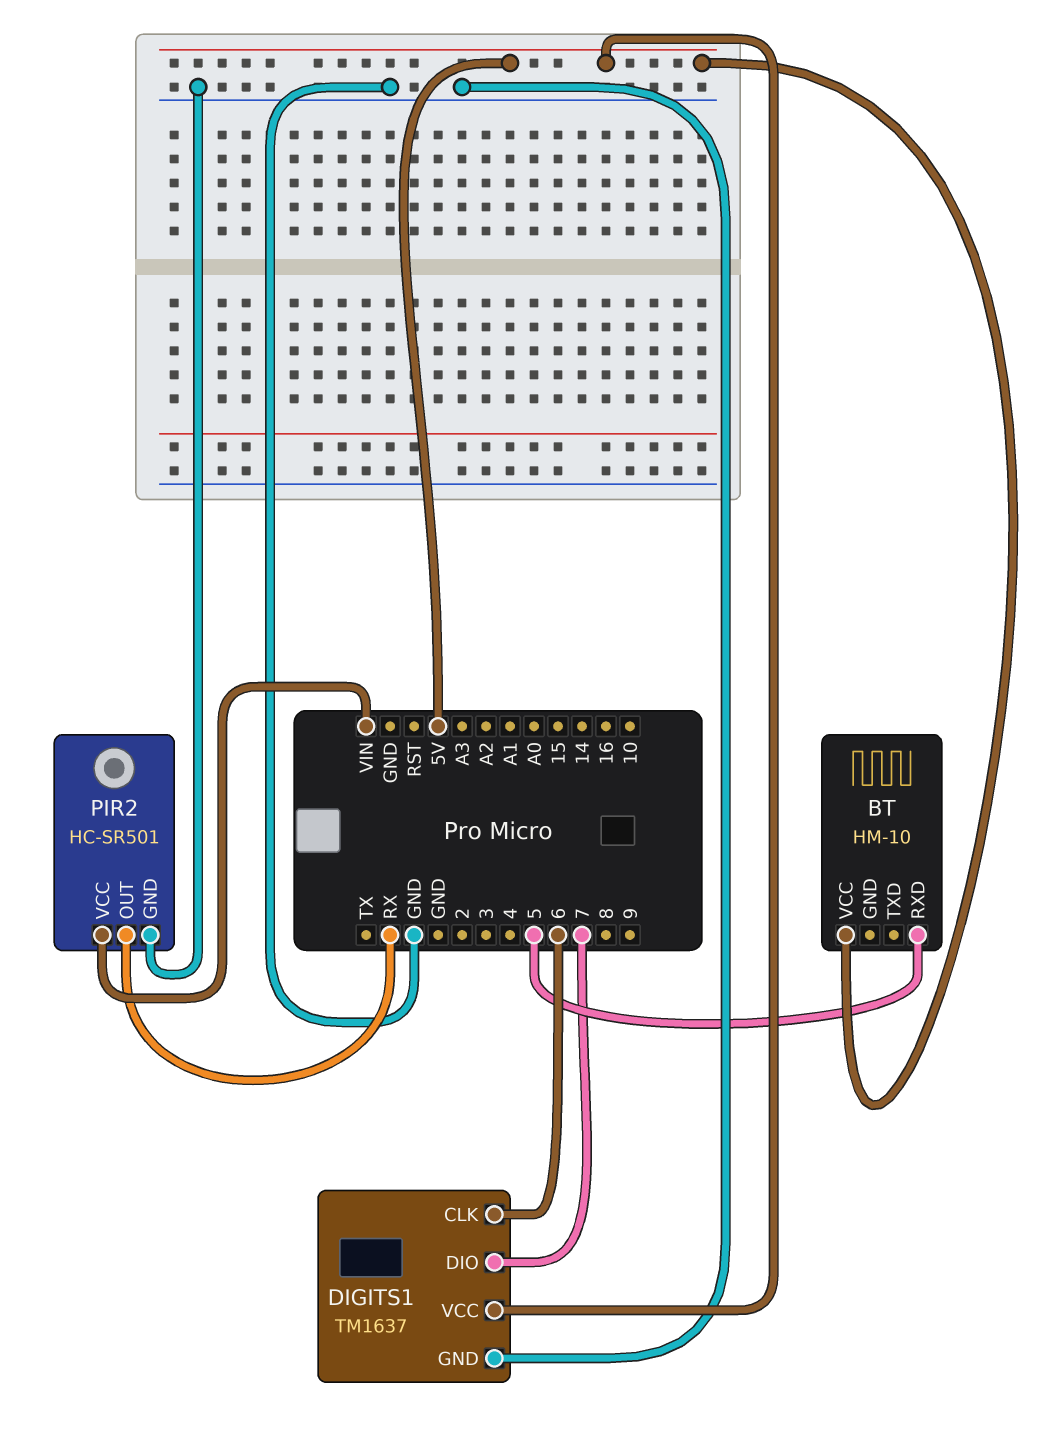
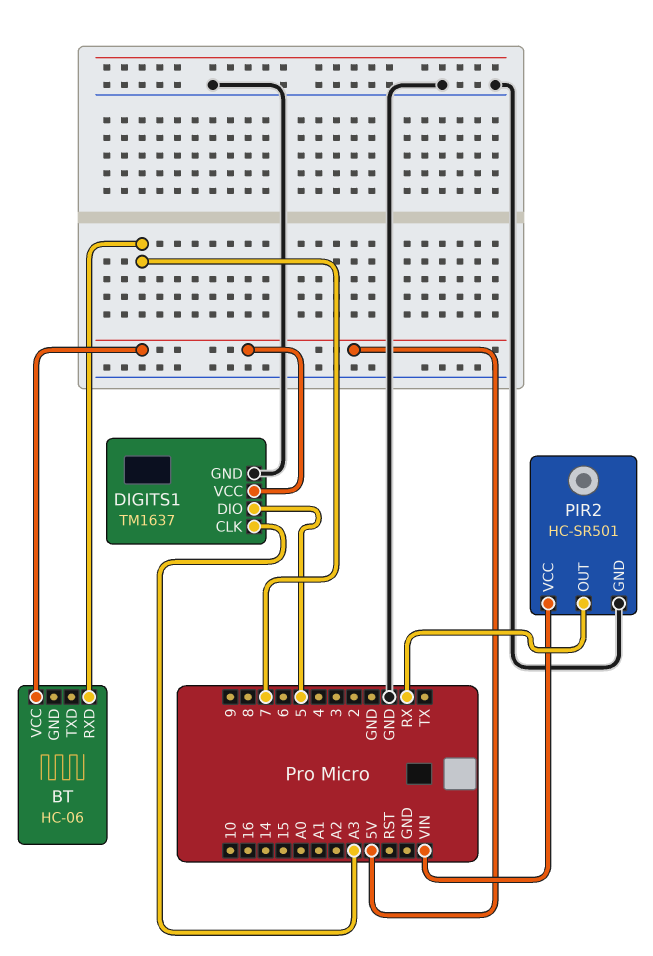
BT: HM-10 -> HC-06
BT pin RXD: 5 -> 7
DIGITS1 pin CLK: 6 -> A3
DIGITS1 pin DIO: 7 -> 5

